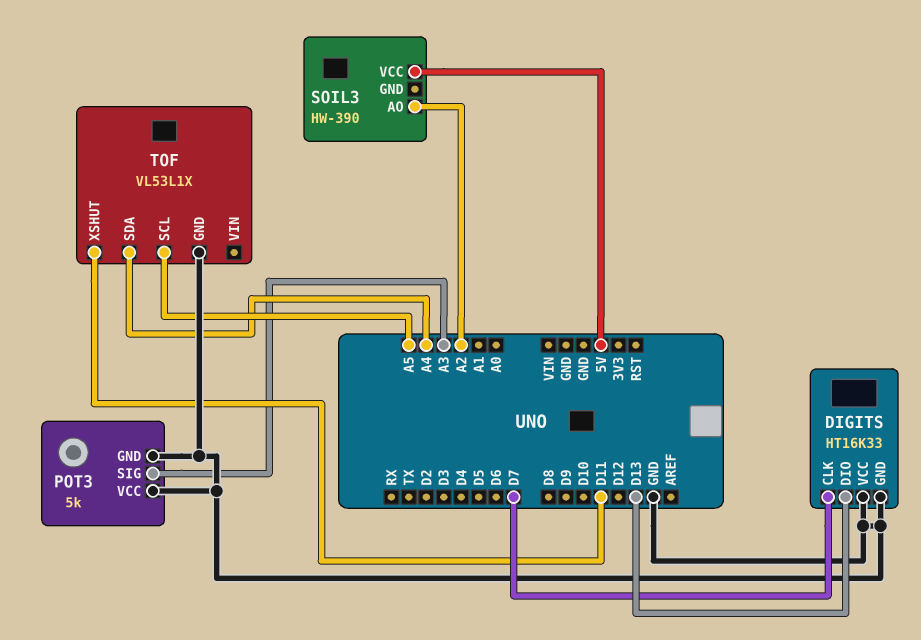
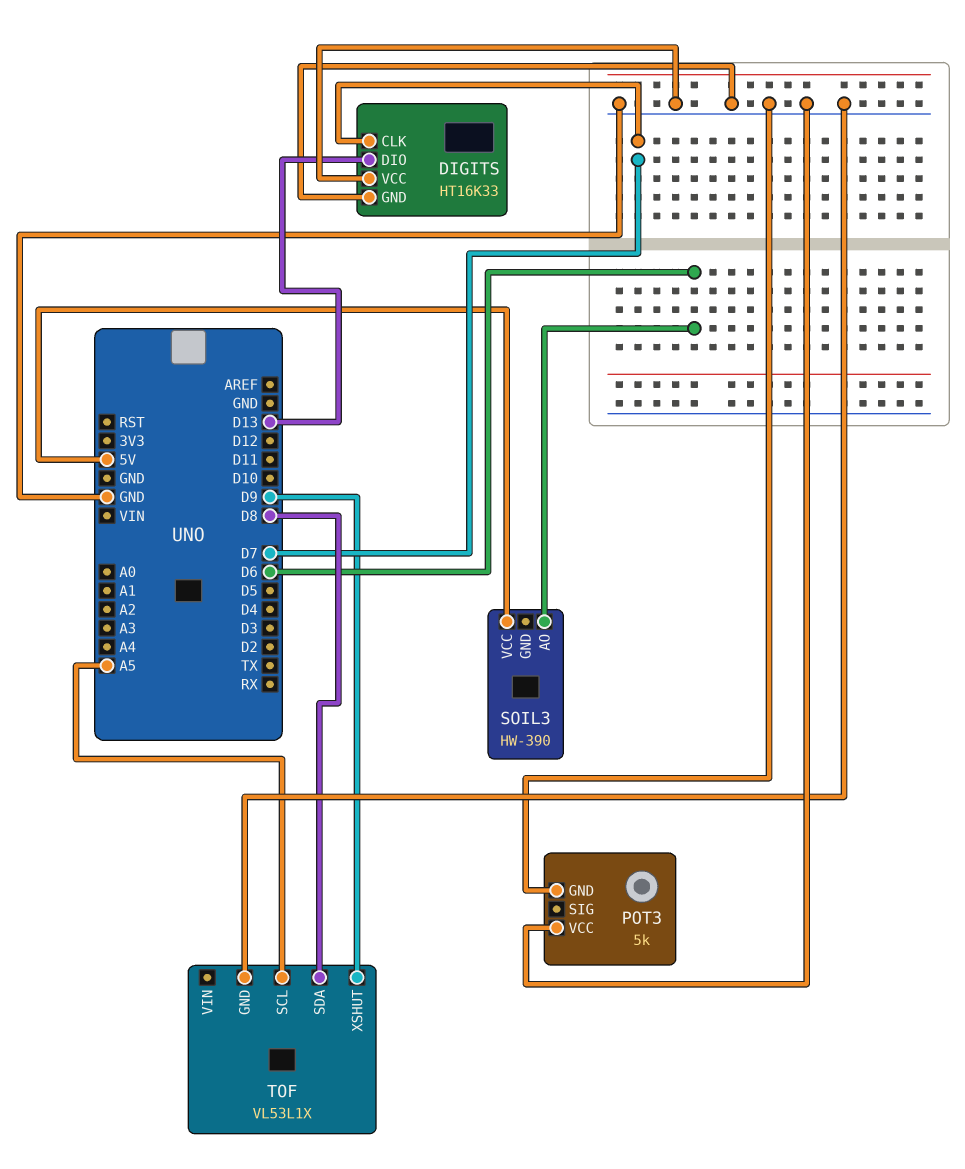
POT3 pin SIG: A3 -> none
SOIL3 pin AO: A2 -> D6
TOF pin SDA: A4 -> D8
TOF pin XSHUT: D11 -> D9

